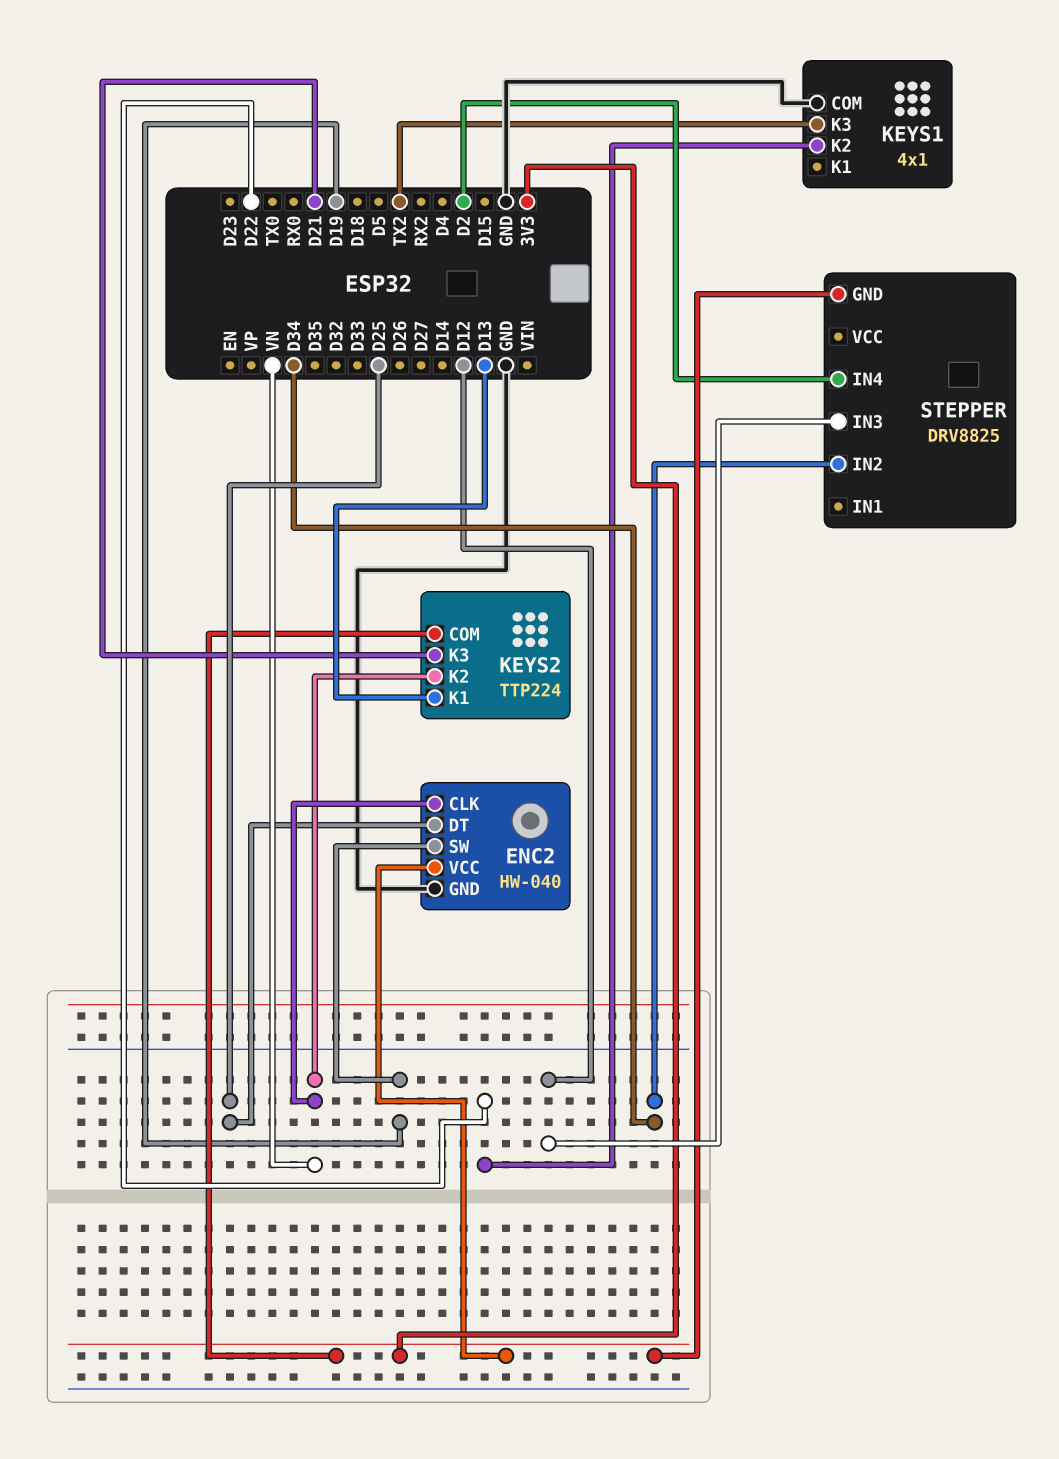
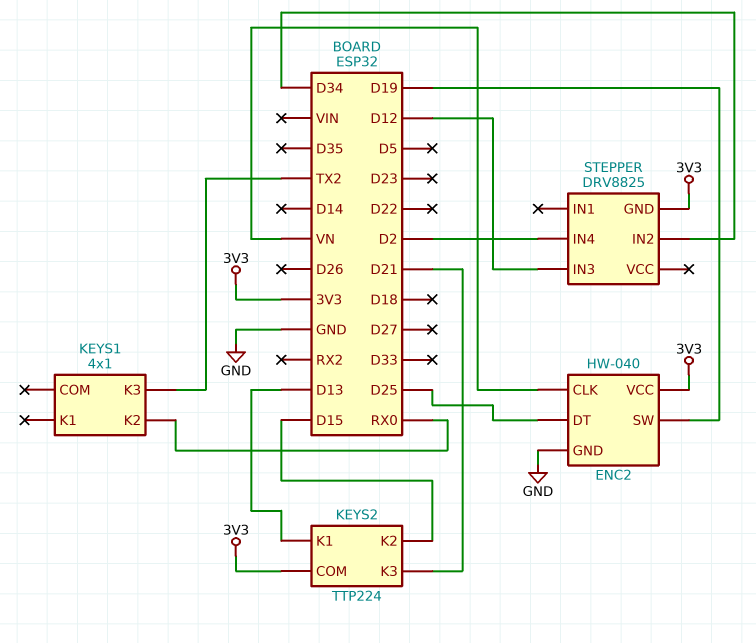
KEYS1 pin COM: GND -> none
KEYS1 pin K2: D22 -> RX0
KEYS2 pin K2: VN -> D15

